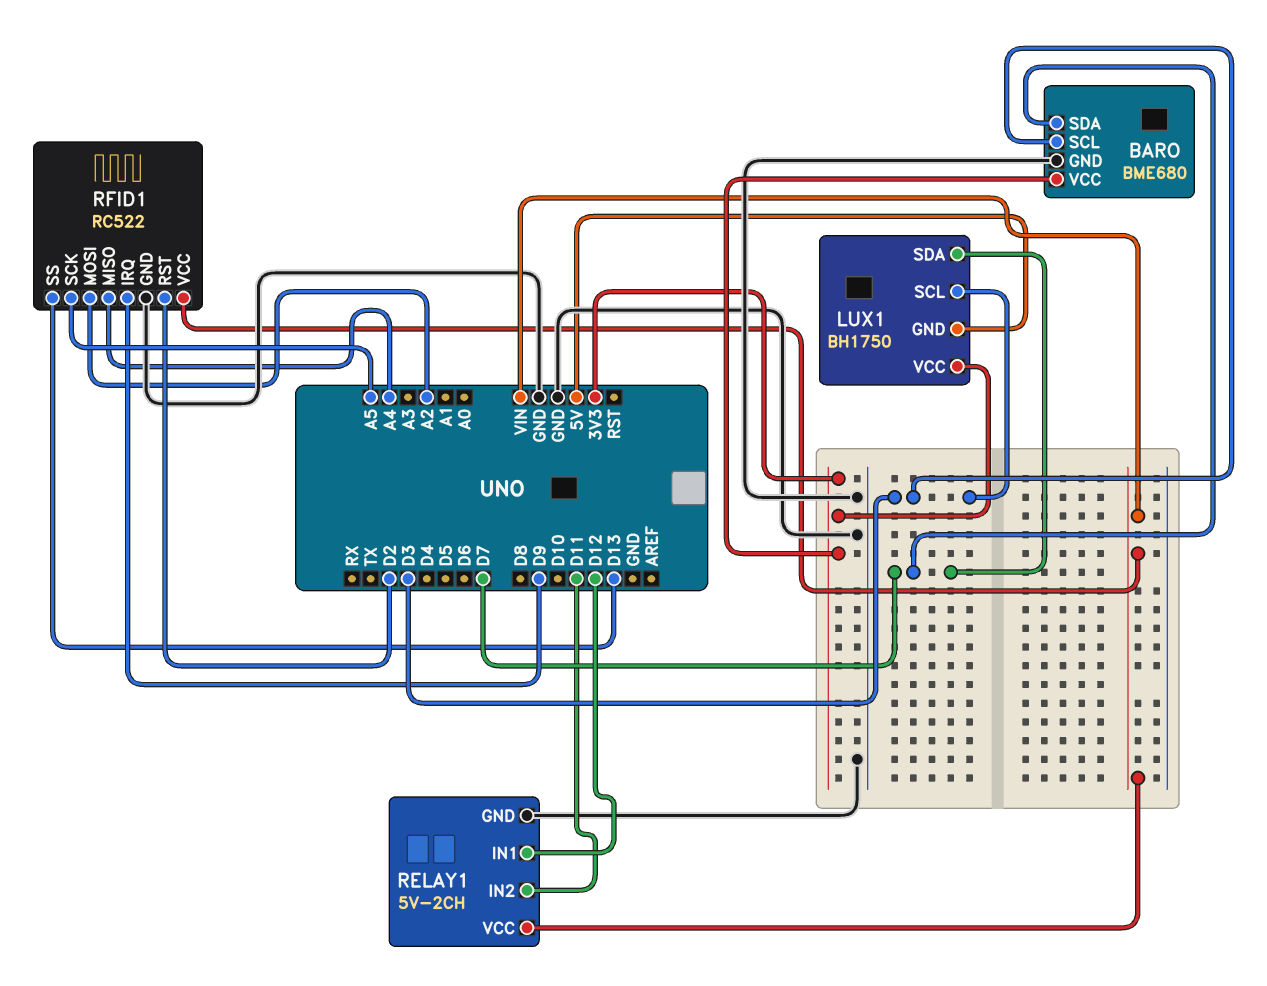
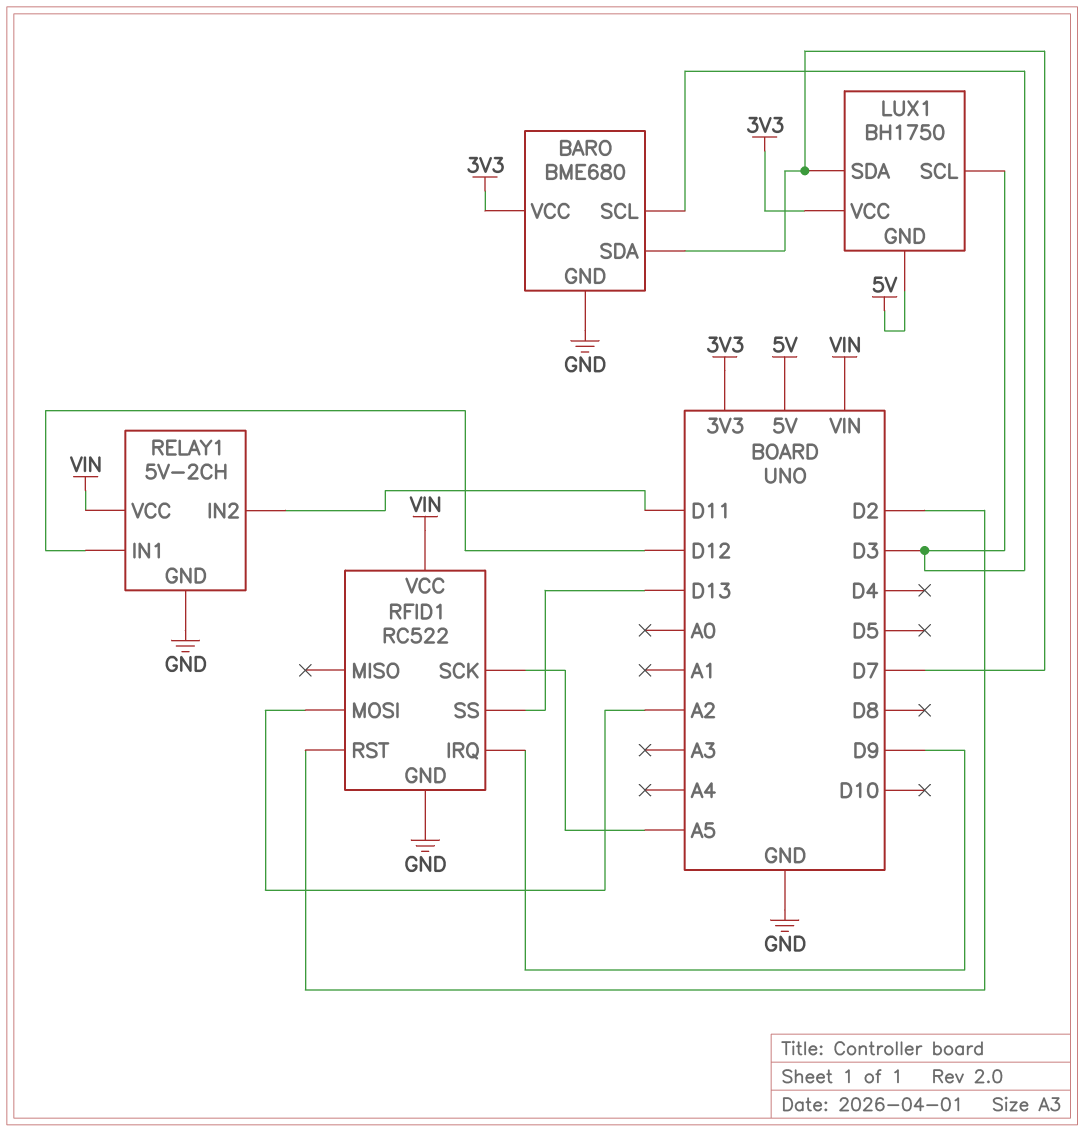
RFID1 pin MISO: A4 -> none

